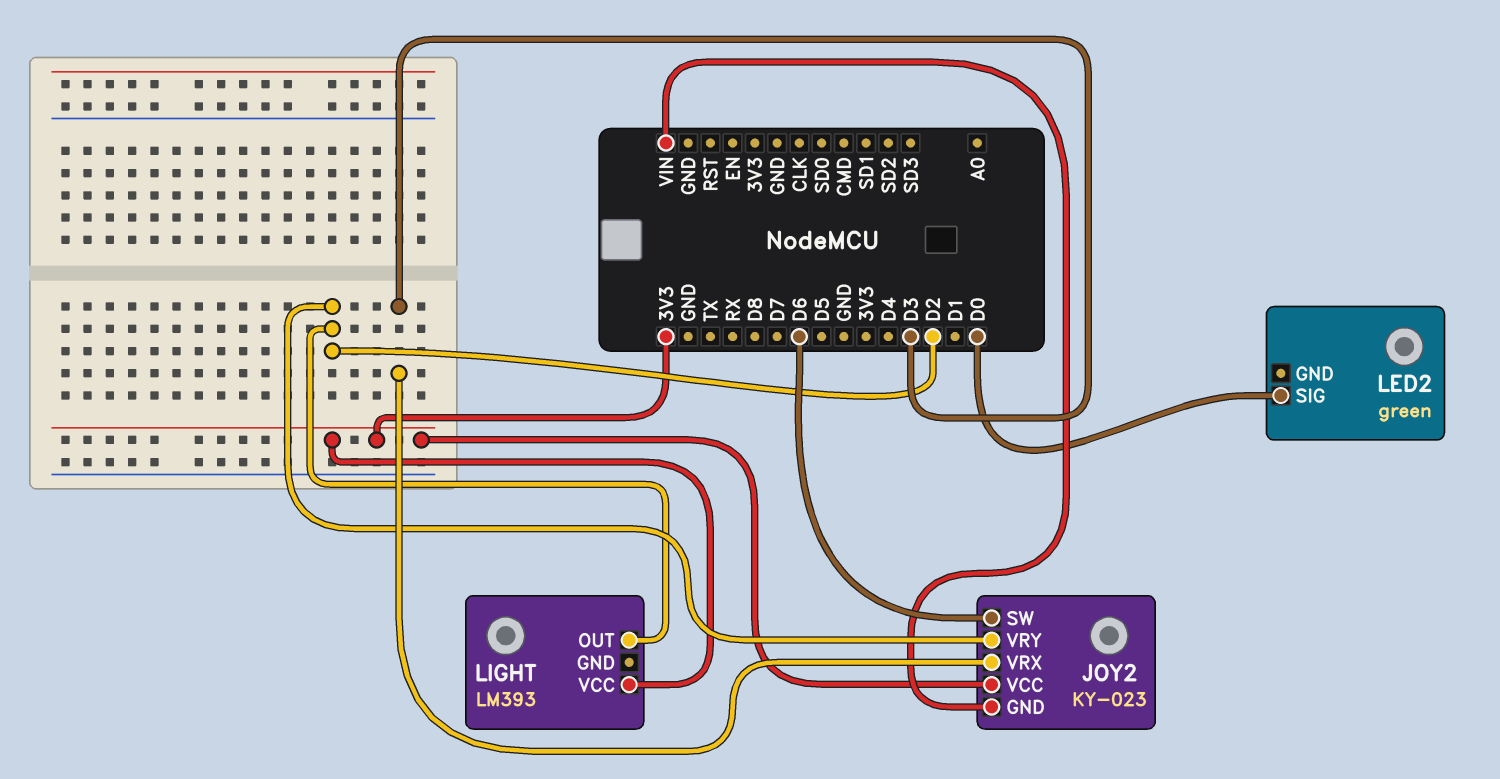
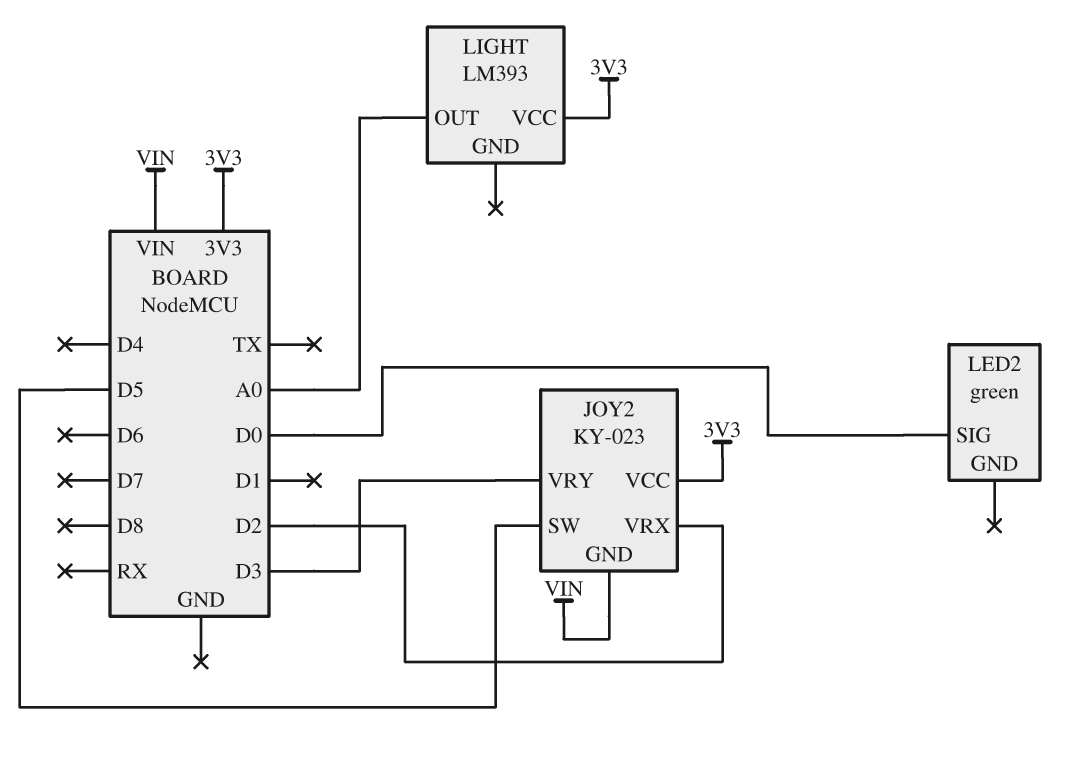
JOY2 pin SW: D6 -> D5
JOY2 pin VRX: D3 -> D2
JOY2 pin VRY: D2 -> D3
LIGHT pin OUT: D2 -> A0

